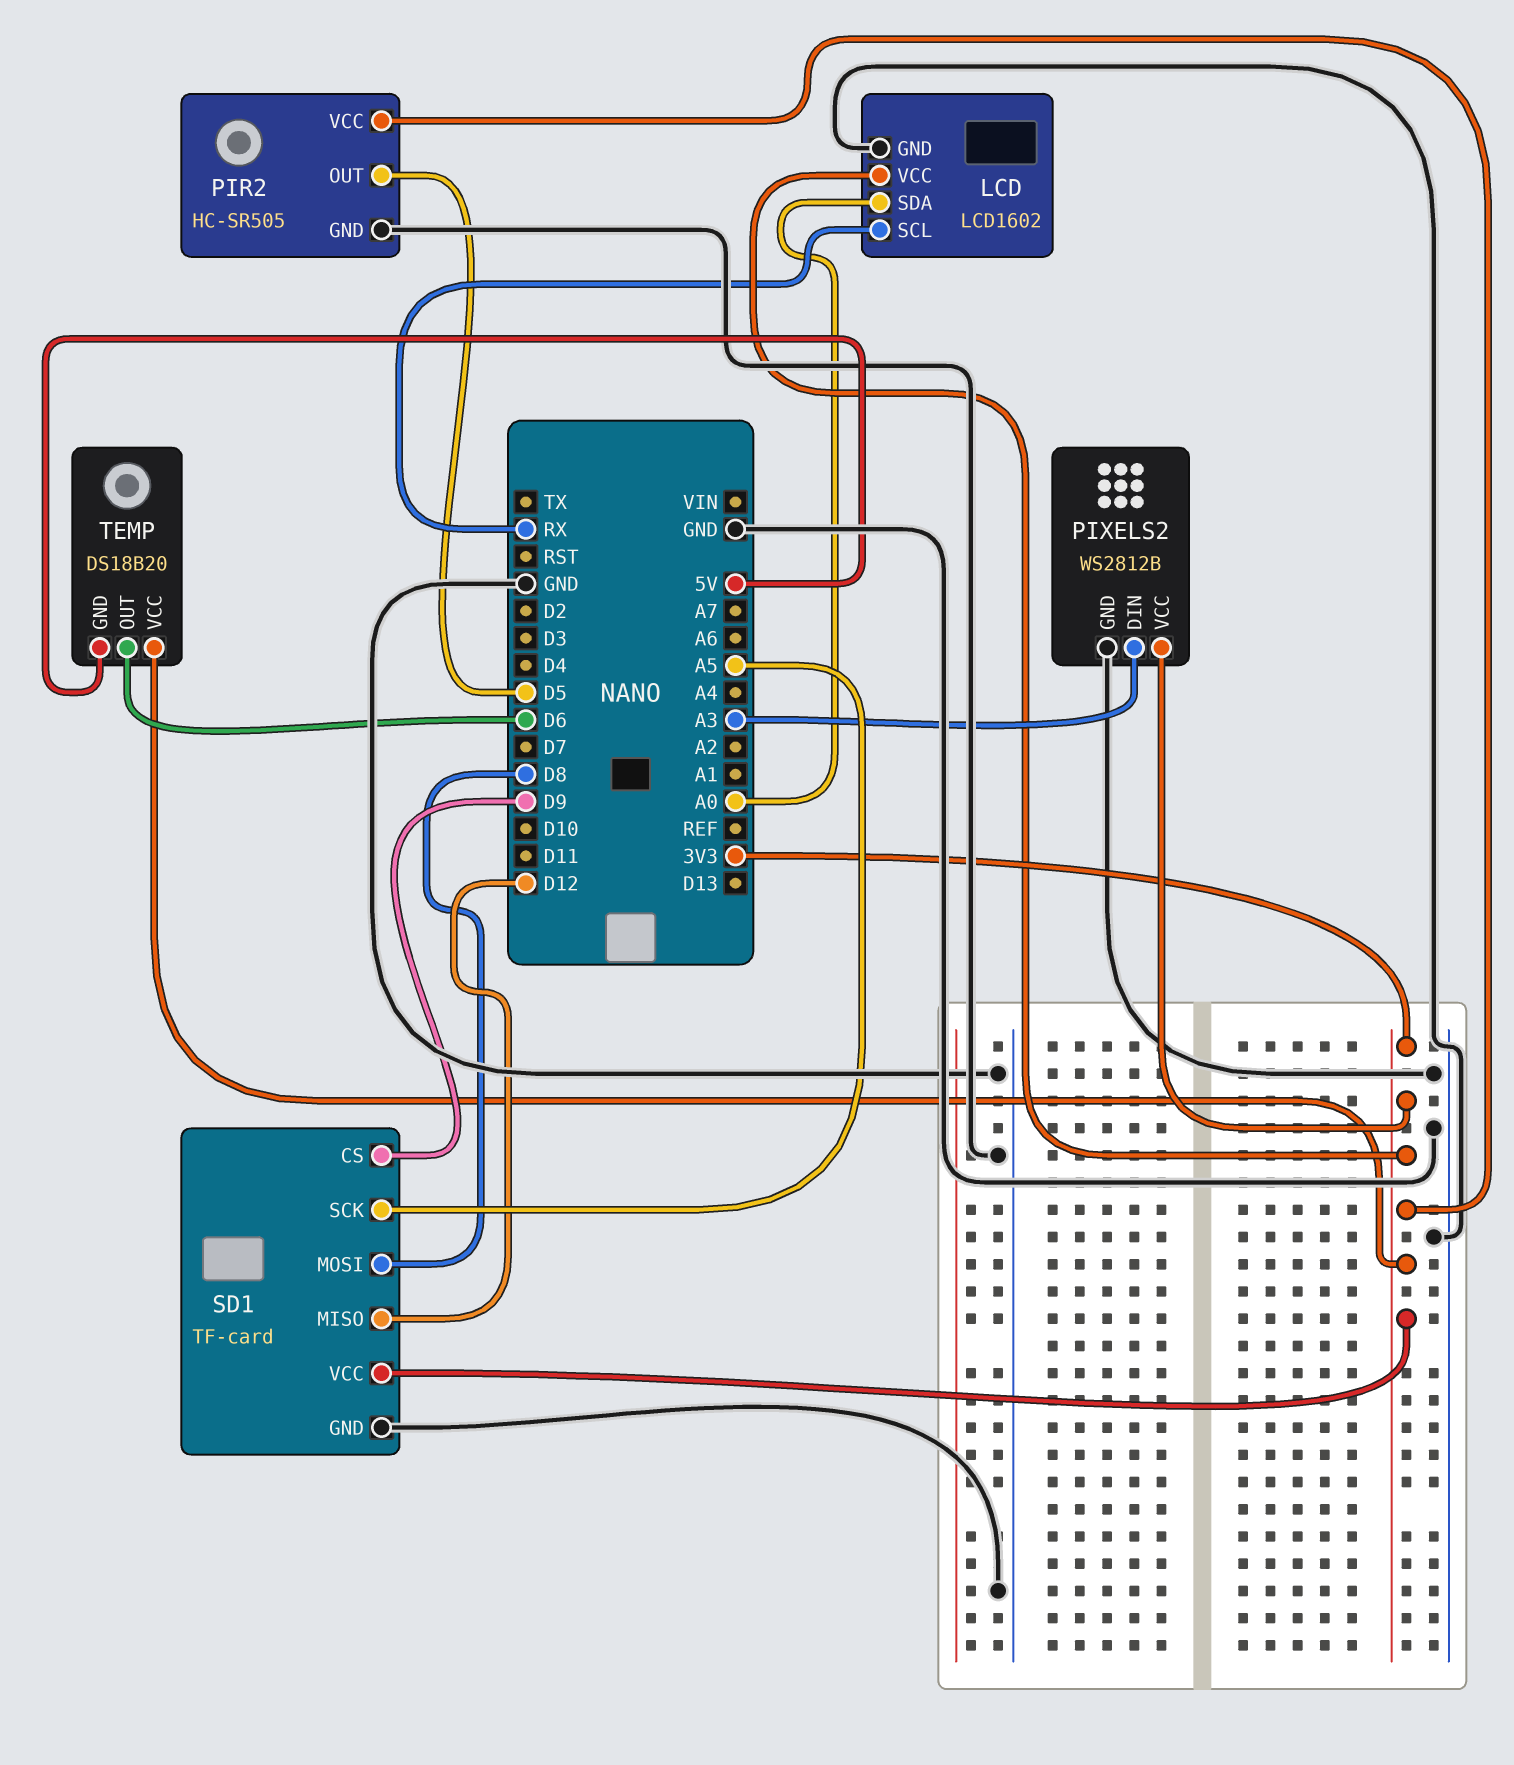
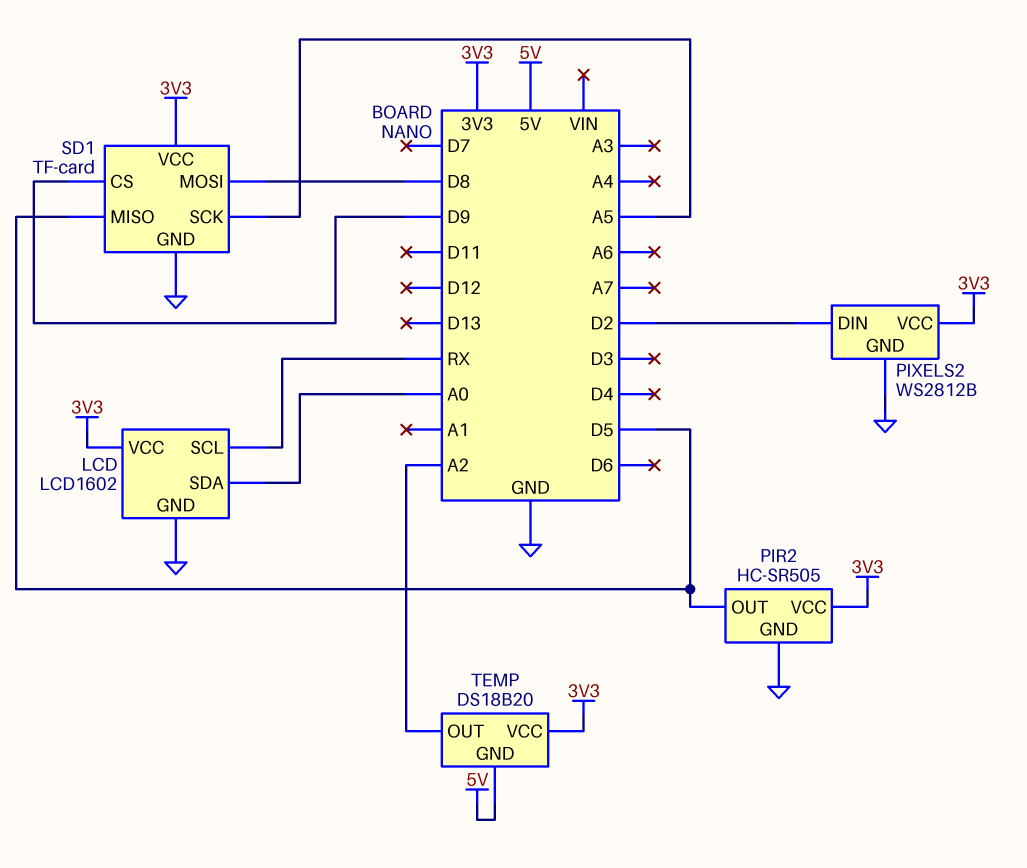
PIXELS2 pin DIN: A3 -> D2
SD1 pin MISO: D12 -> D5
TEMP pin OUT: D6 -> A2

